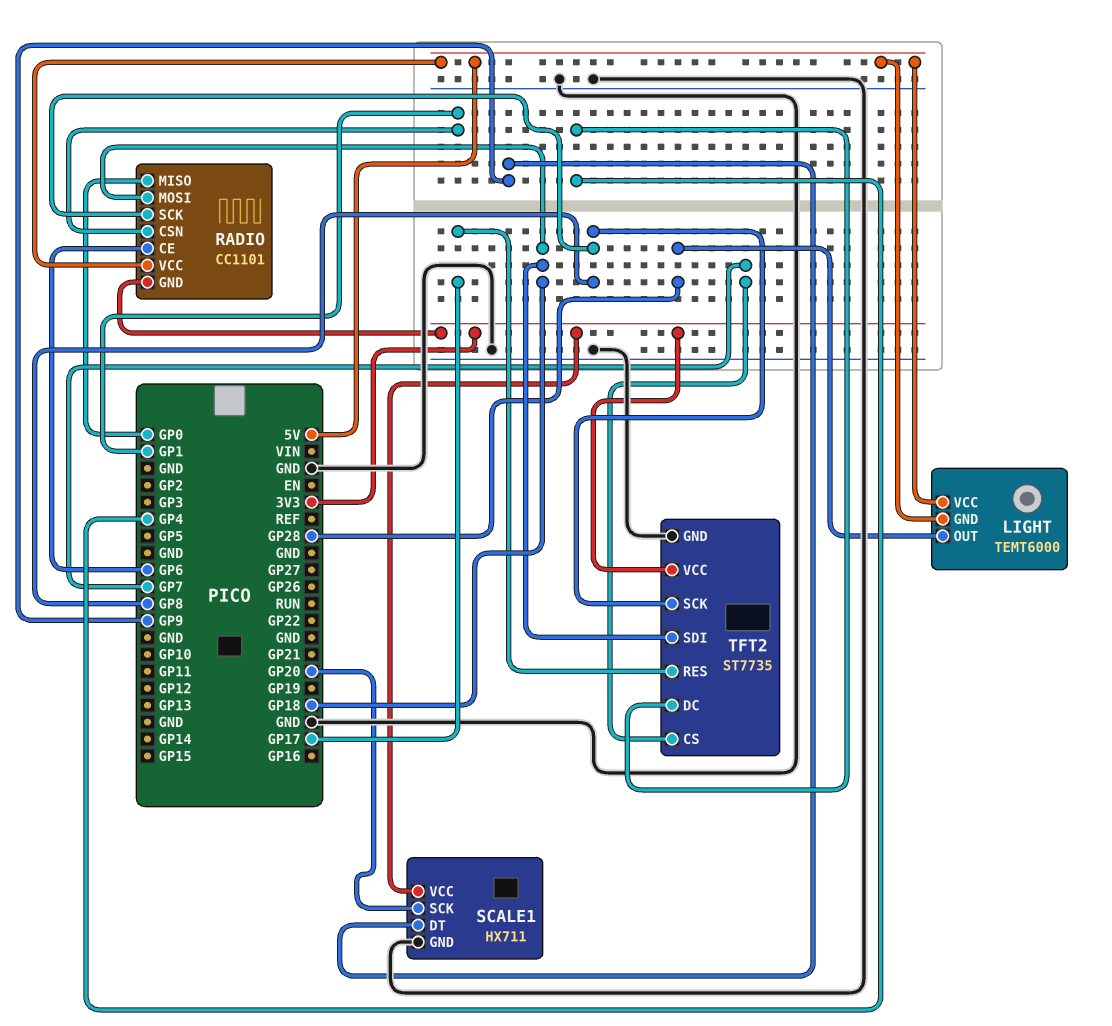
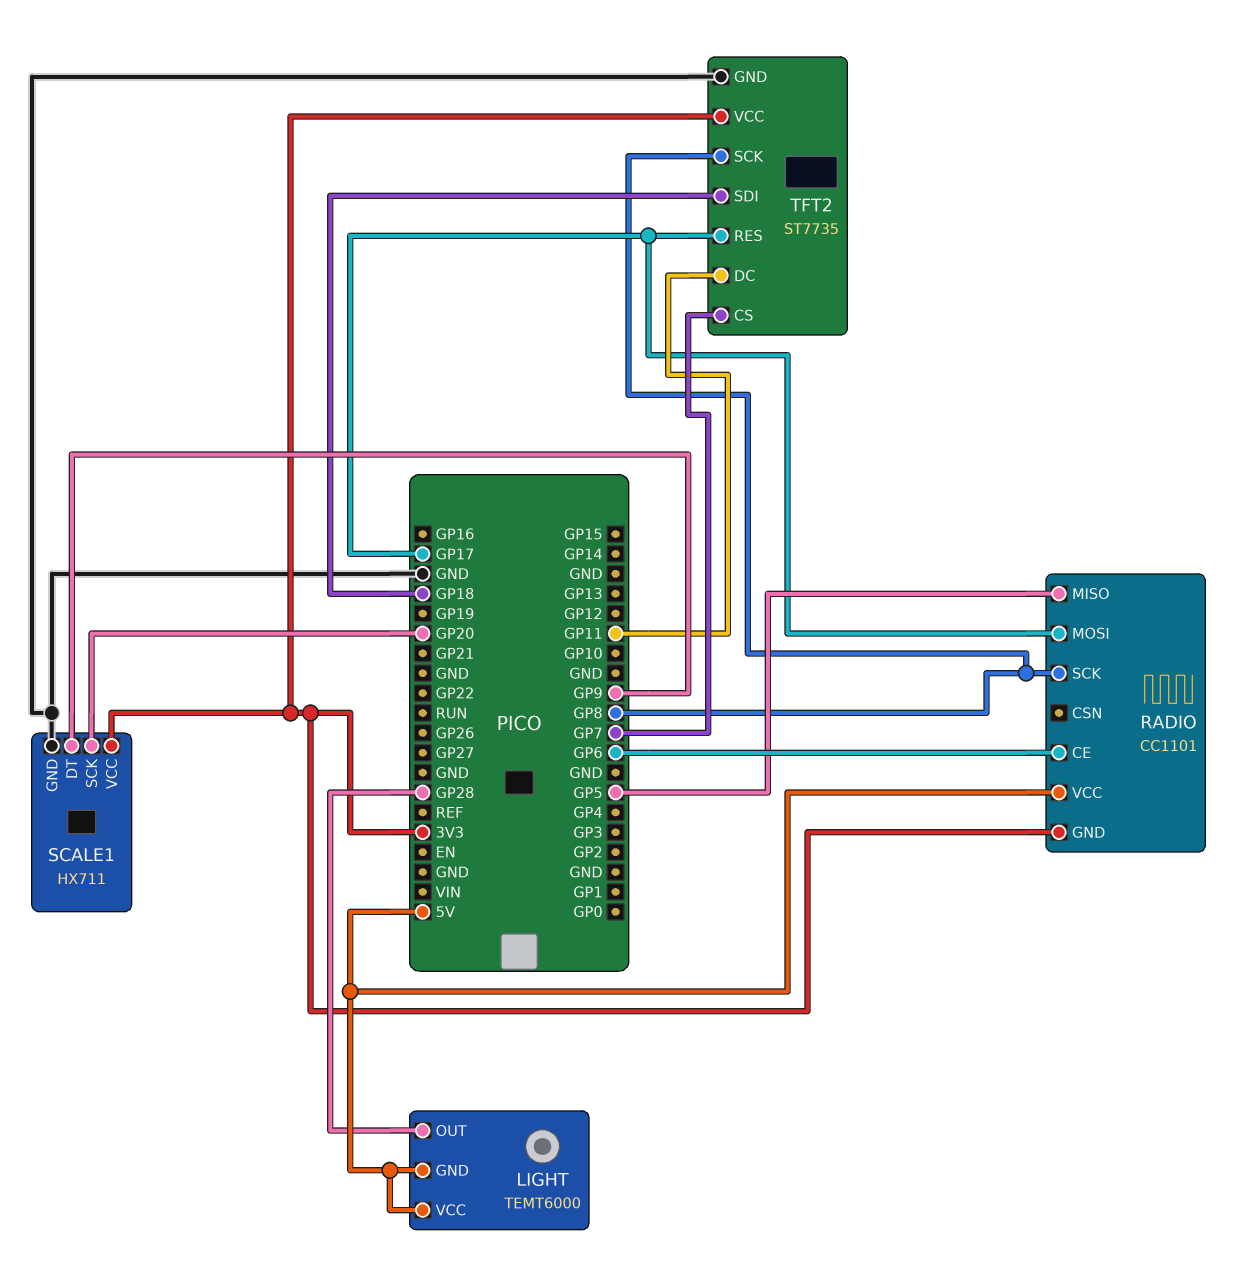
RADIO pin CSN: GP1 -> none
RADIO pin MISO: GP0 -> GP5
RADIO pin MOSI: GP18 -> GP17
TFT2 pin DC: GP4 -> GP11

